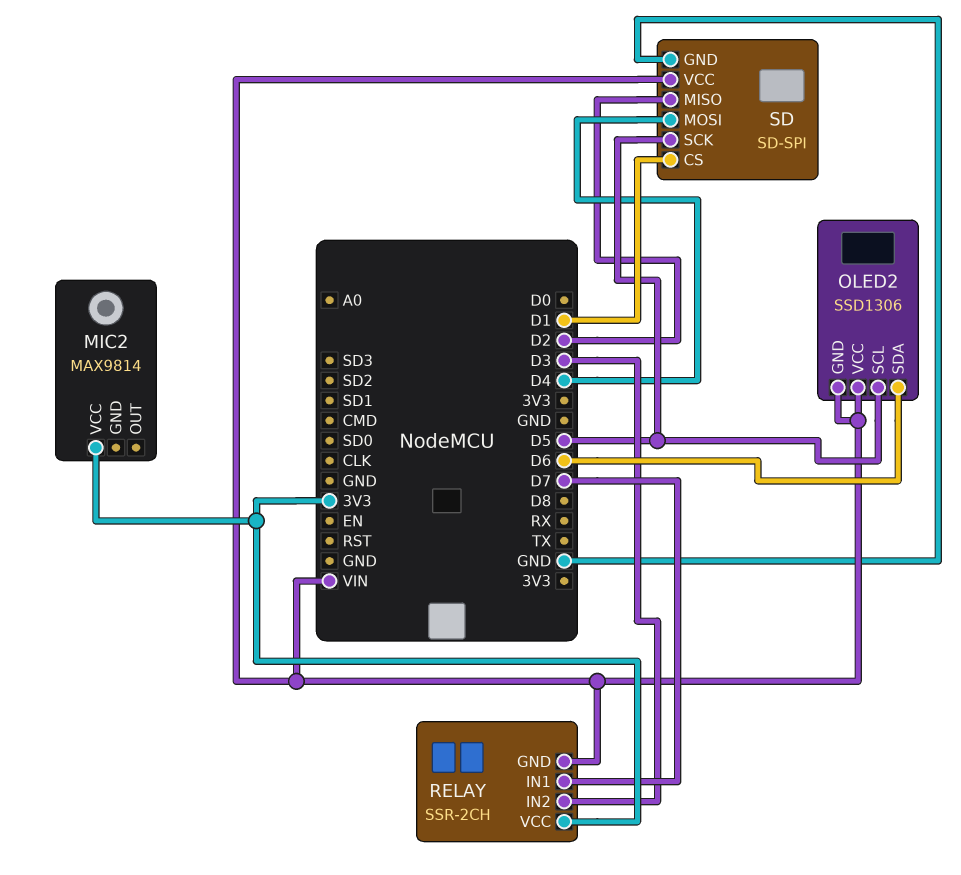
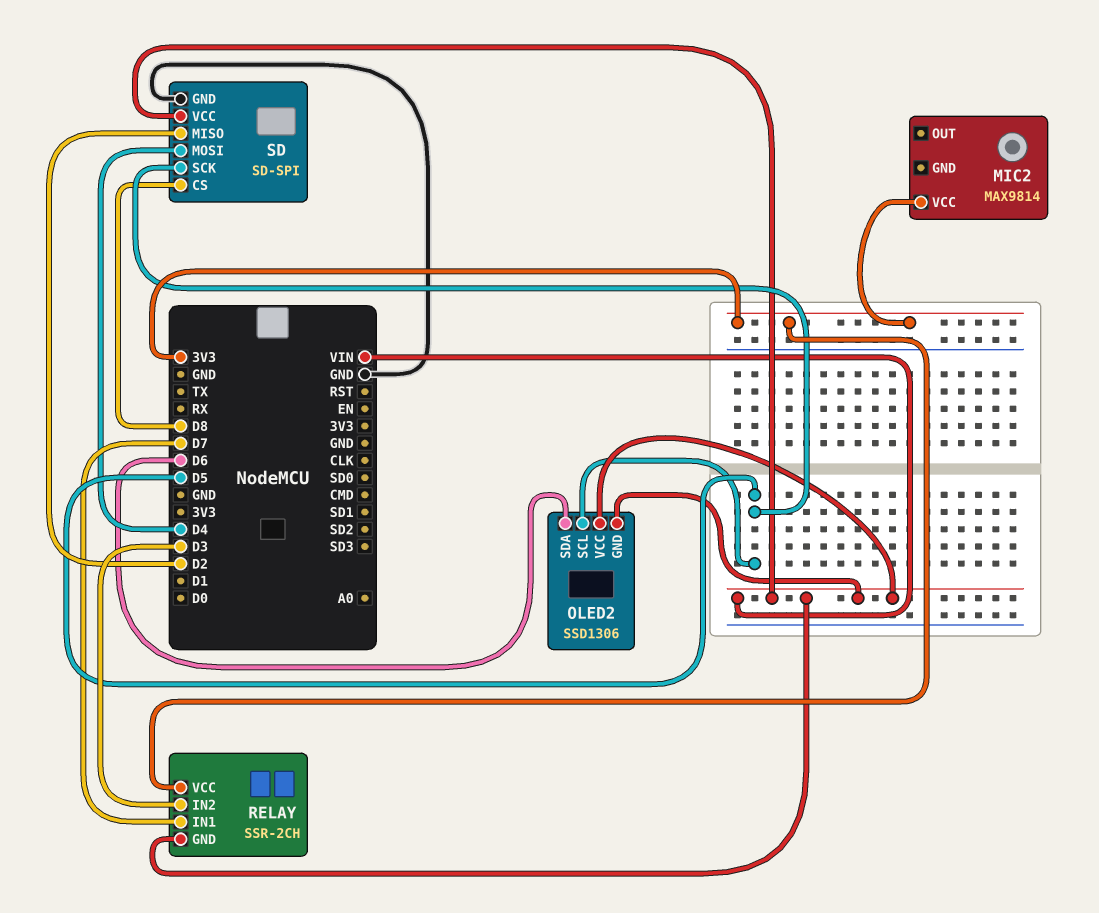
SD pin CS: D1 -> D8

